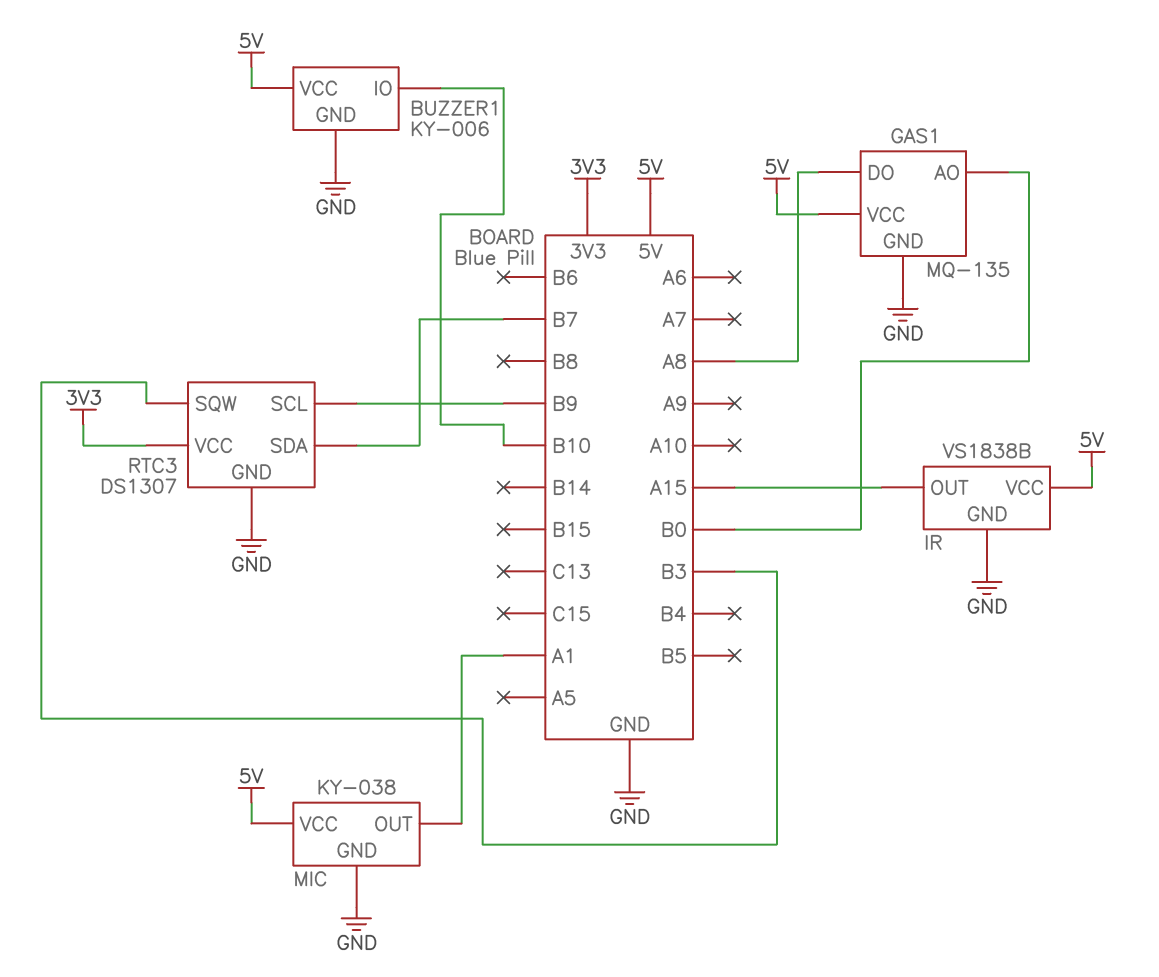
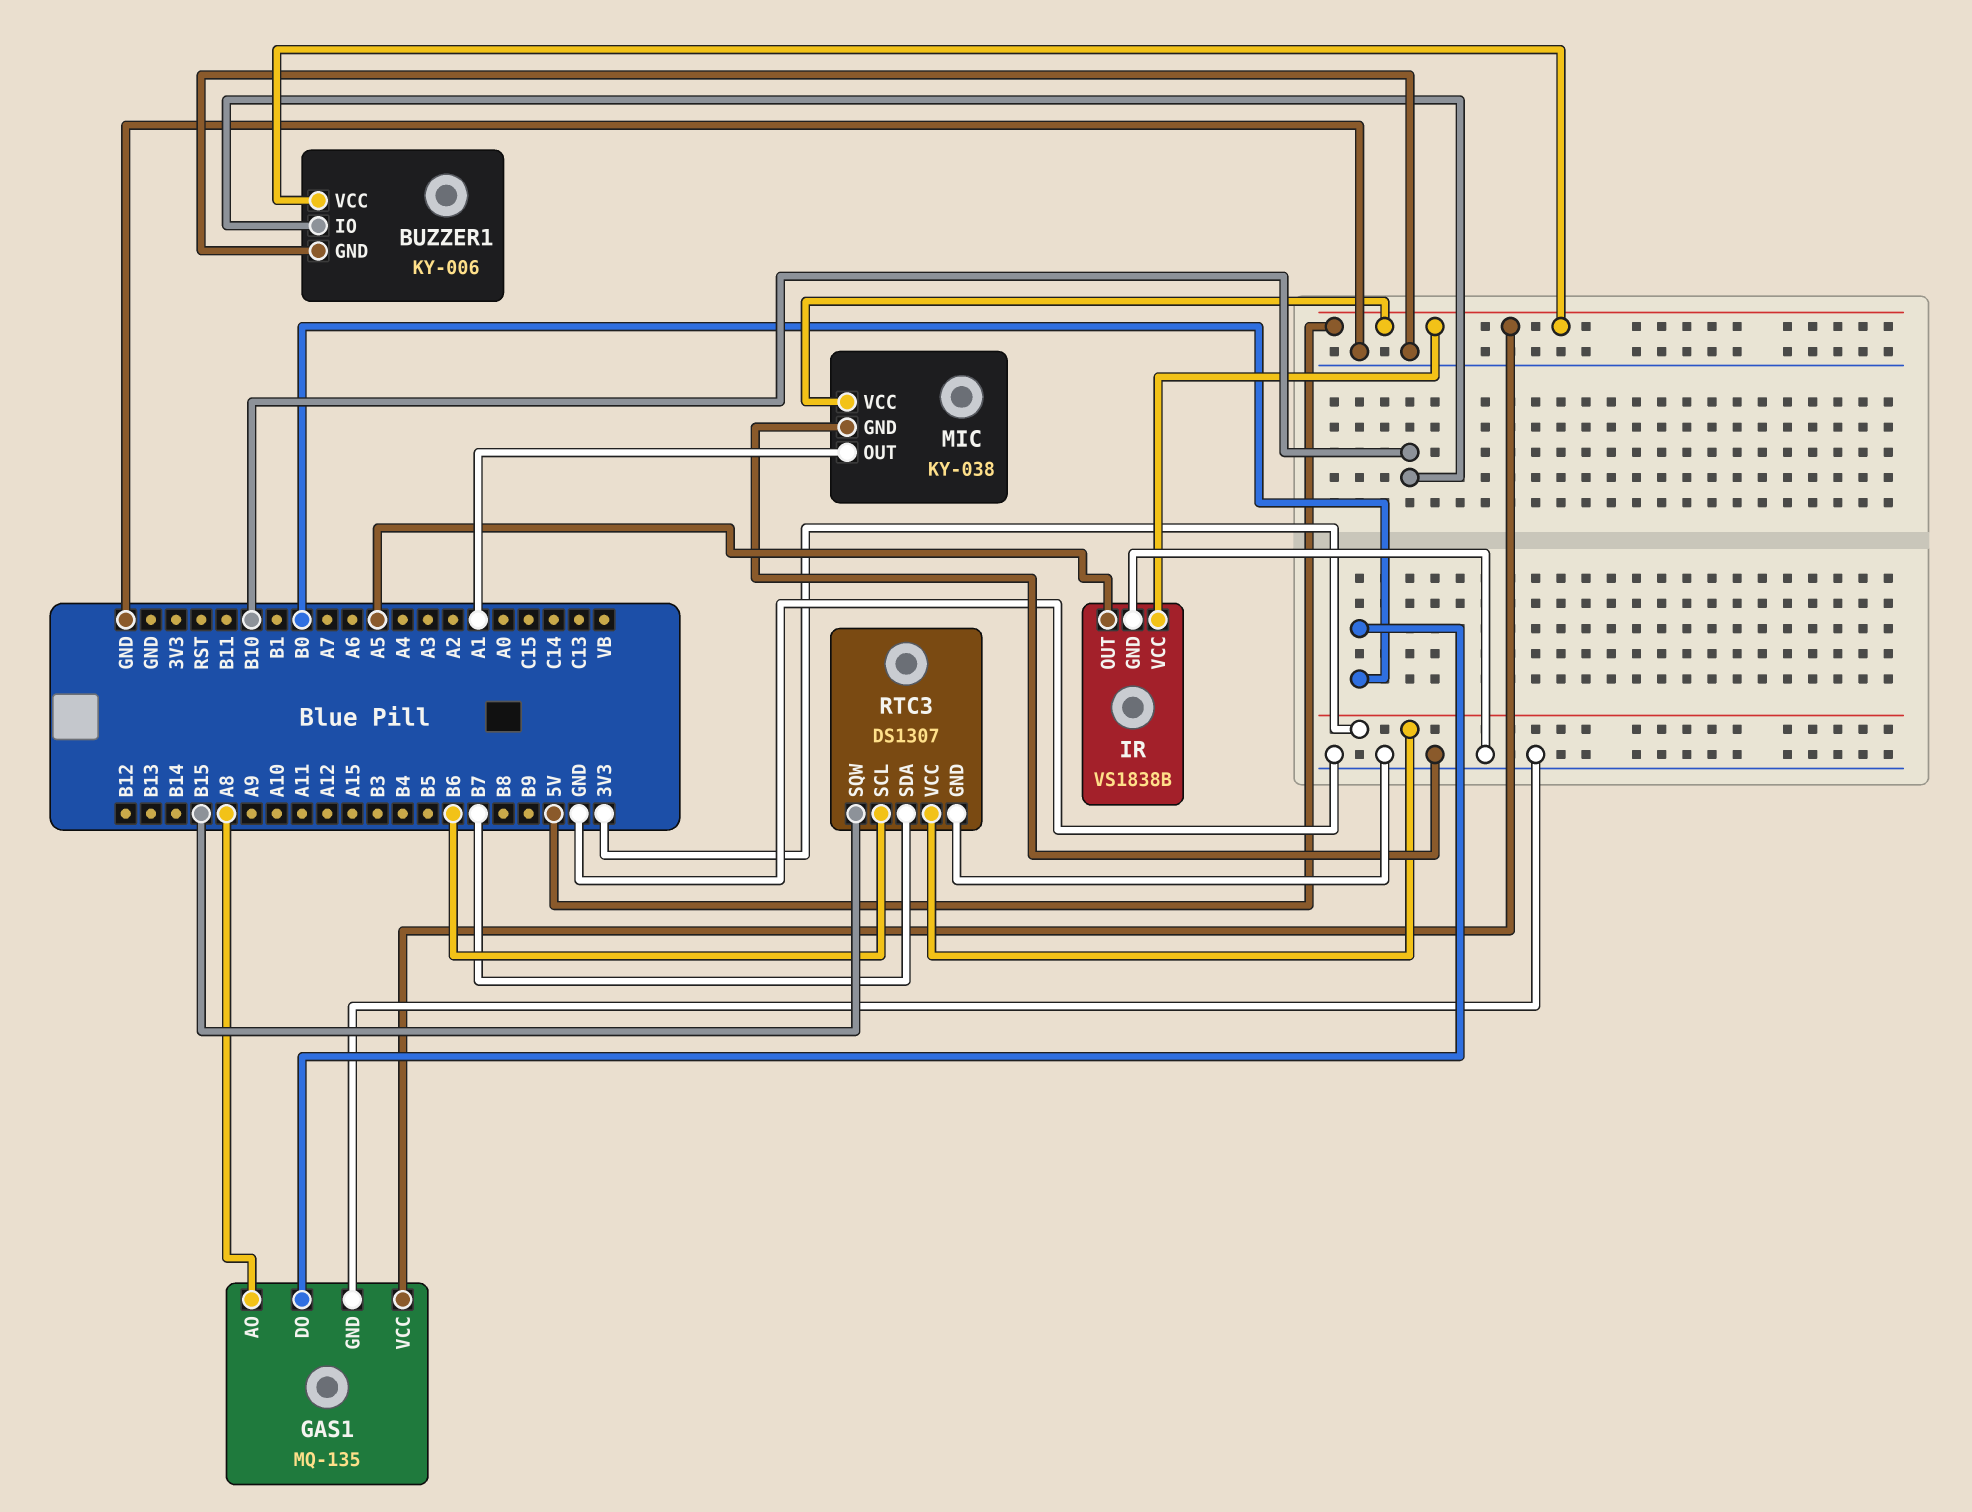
GAS1 pin AO: B0 -> A8
GAS1 pin DO: A8 -> B0
IR pin OUT: A15 -> A5
RTC3 pin SCL: B9 -> B6
RTC3 pin SQW: B3 -> B15

